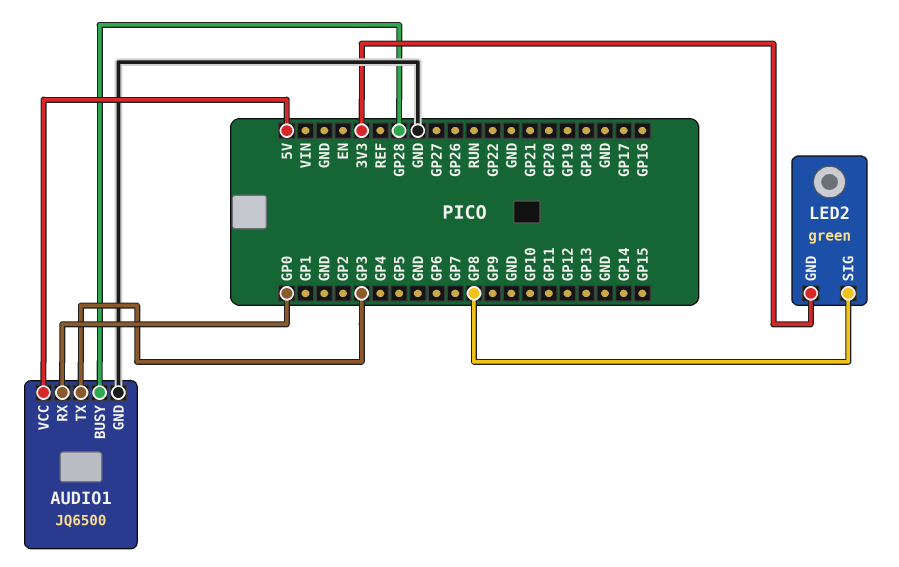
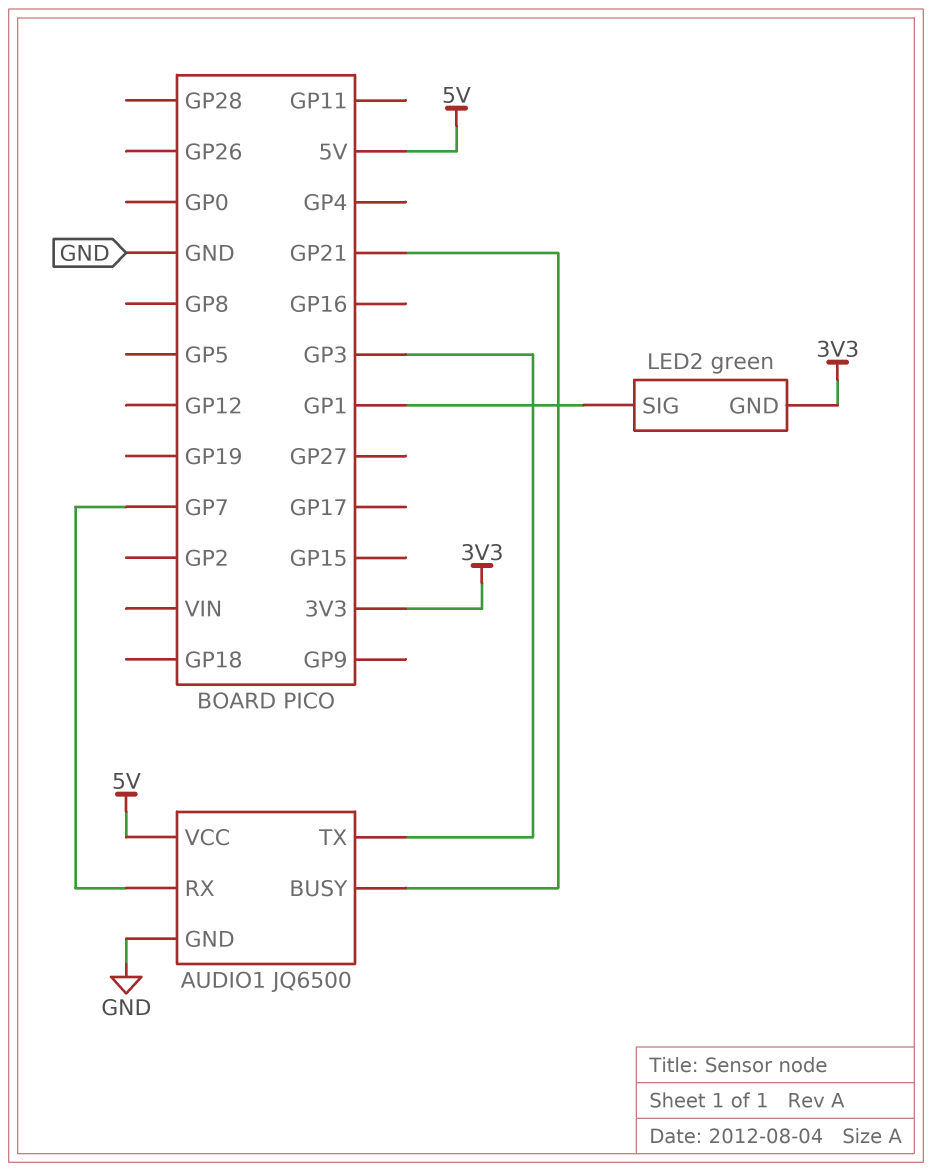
AUDIO1 pin BUSY: GP28 -> GP21
AUDIO1 pin RX: GP0 -> GP7
LED2 pin SIG: GP8 -> GP1

